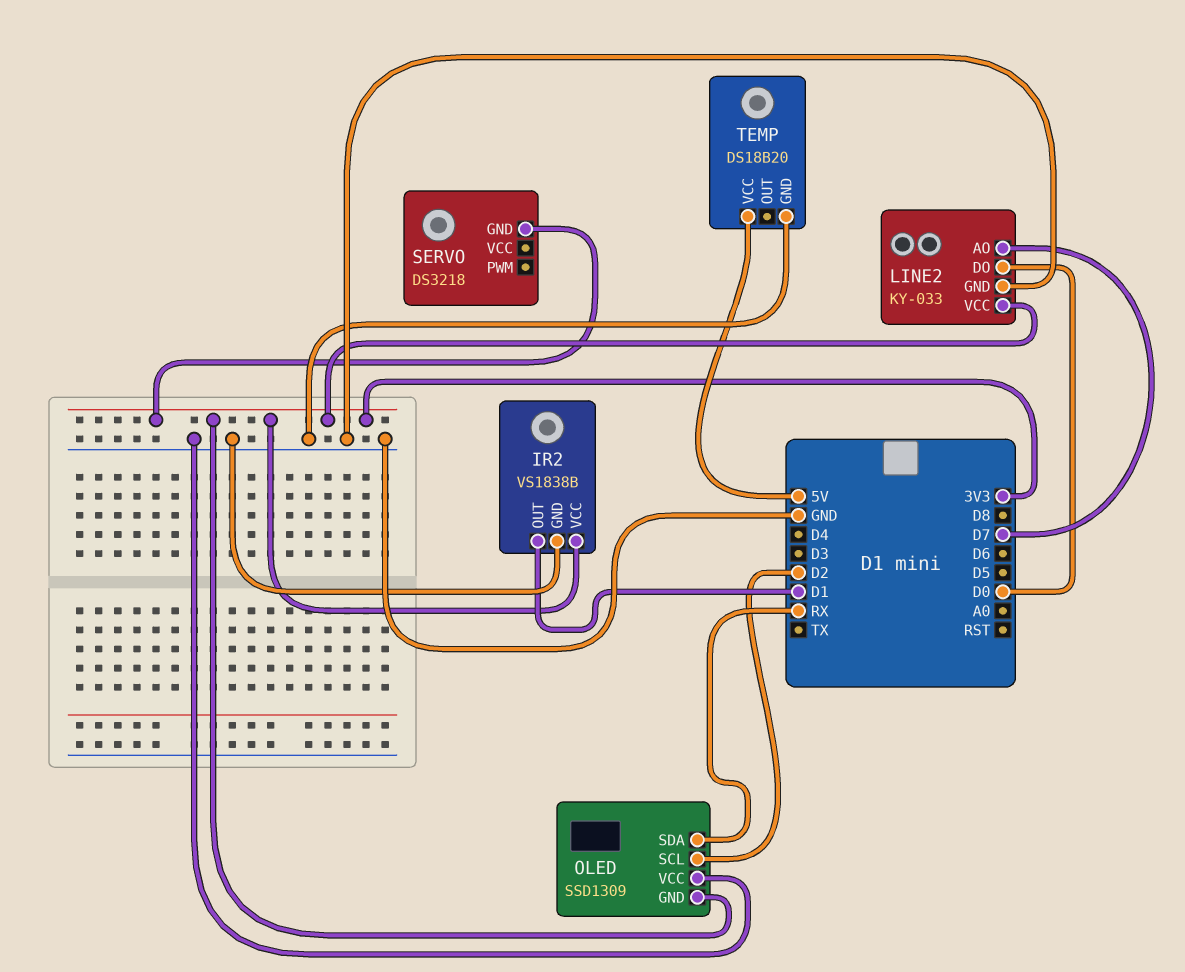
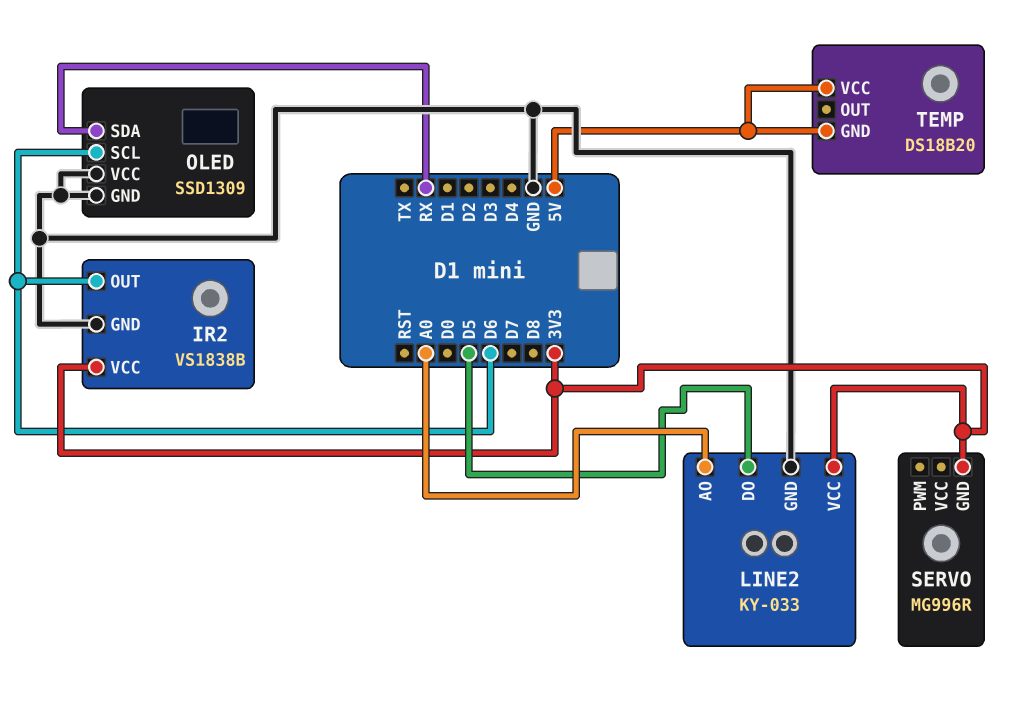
IR2 pin OUT: D1 -> D6
LINE2 pin AO: D7 -> A0
LINE2 pin DO: D0 -> D5
OLED pin GND: 3V3 -> GND
OLED pin SCL: D2 -> D6
SERVO: DS3218 -> MG996R
TEMP pin GND: GND -> 5V

